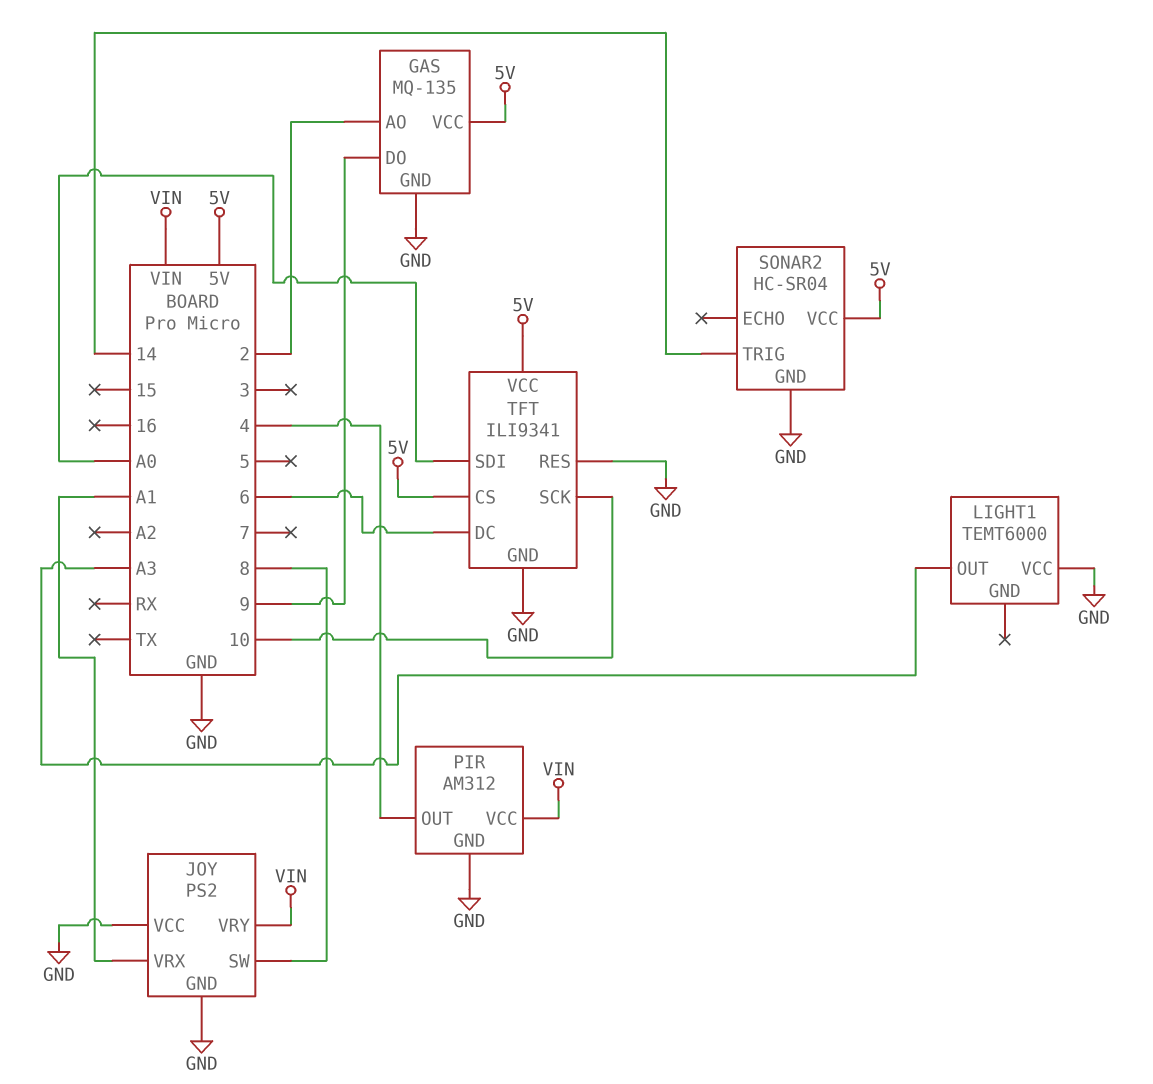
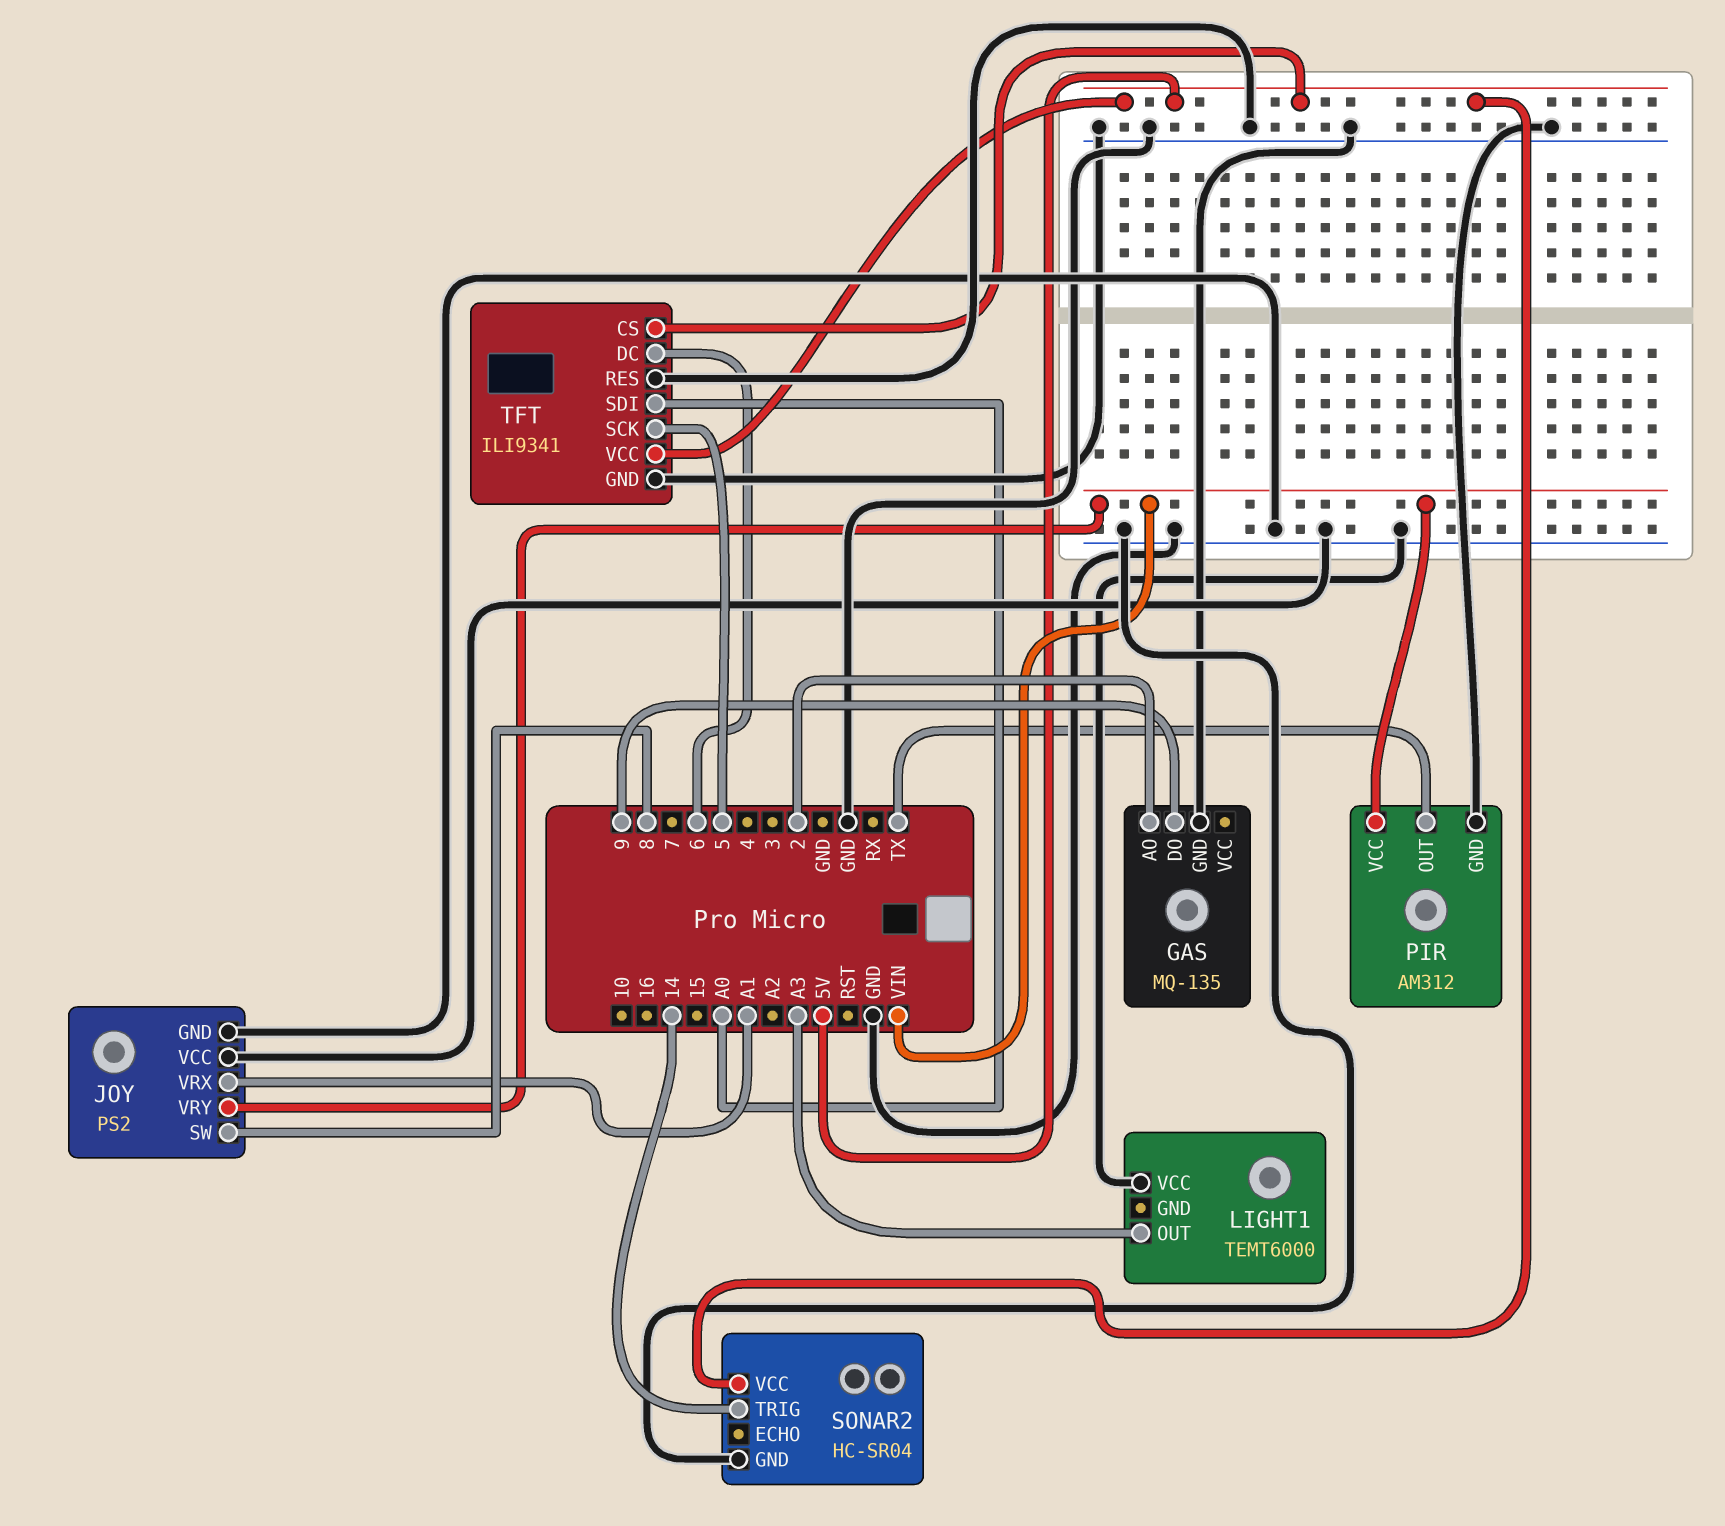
GAS pin VCC: 5V -> none
PIR pin OUT: 4 -> TX
TFT pin SCK: 10 -> 5

